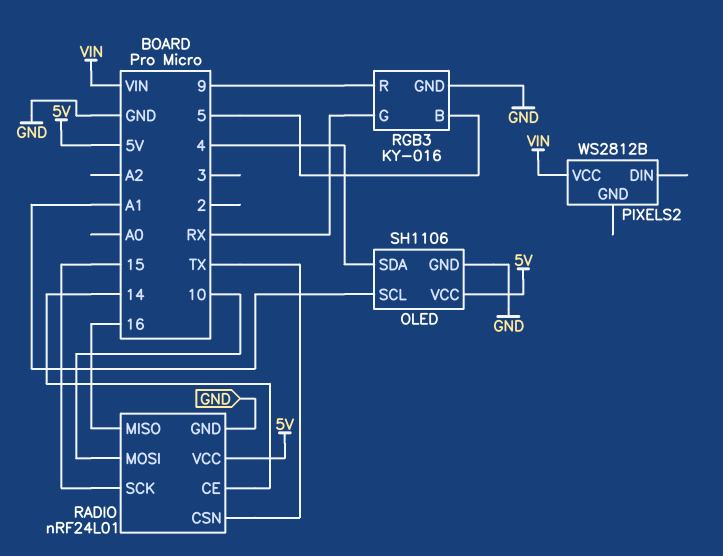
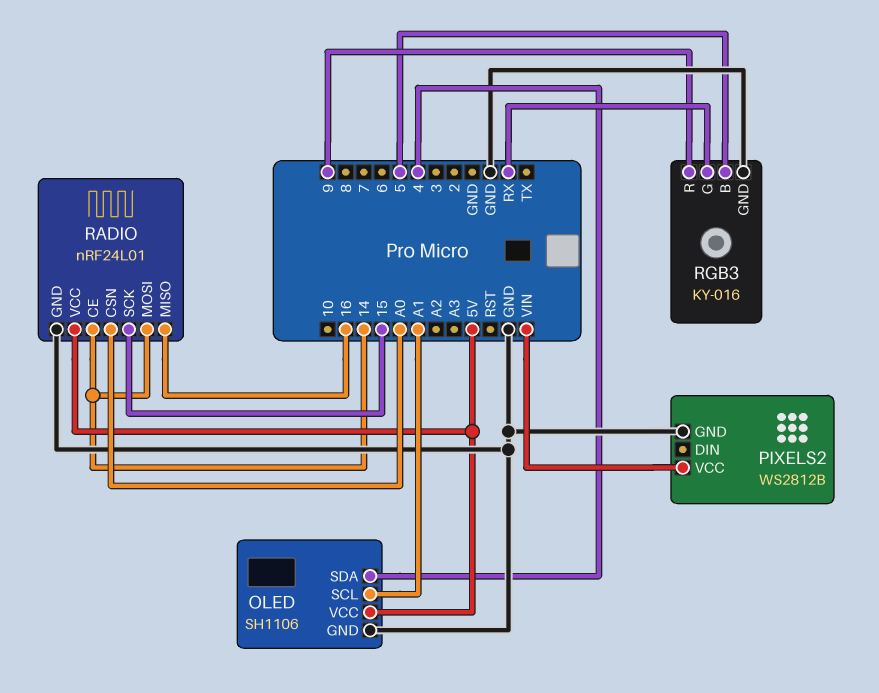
PIXELS2 pin GND: none -> GND
RADIO pin CSN: TX -> A0
RADIO pin MOSI: 10 -> 14

